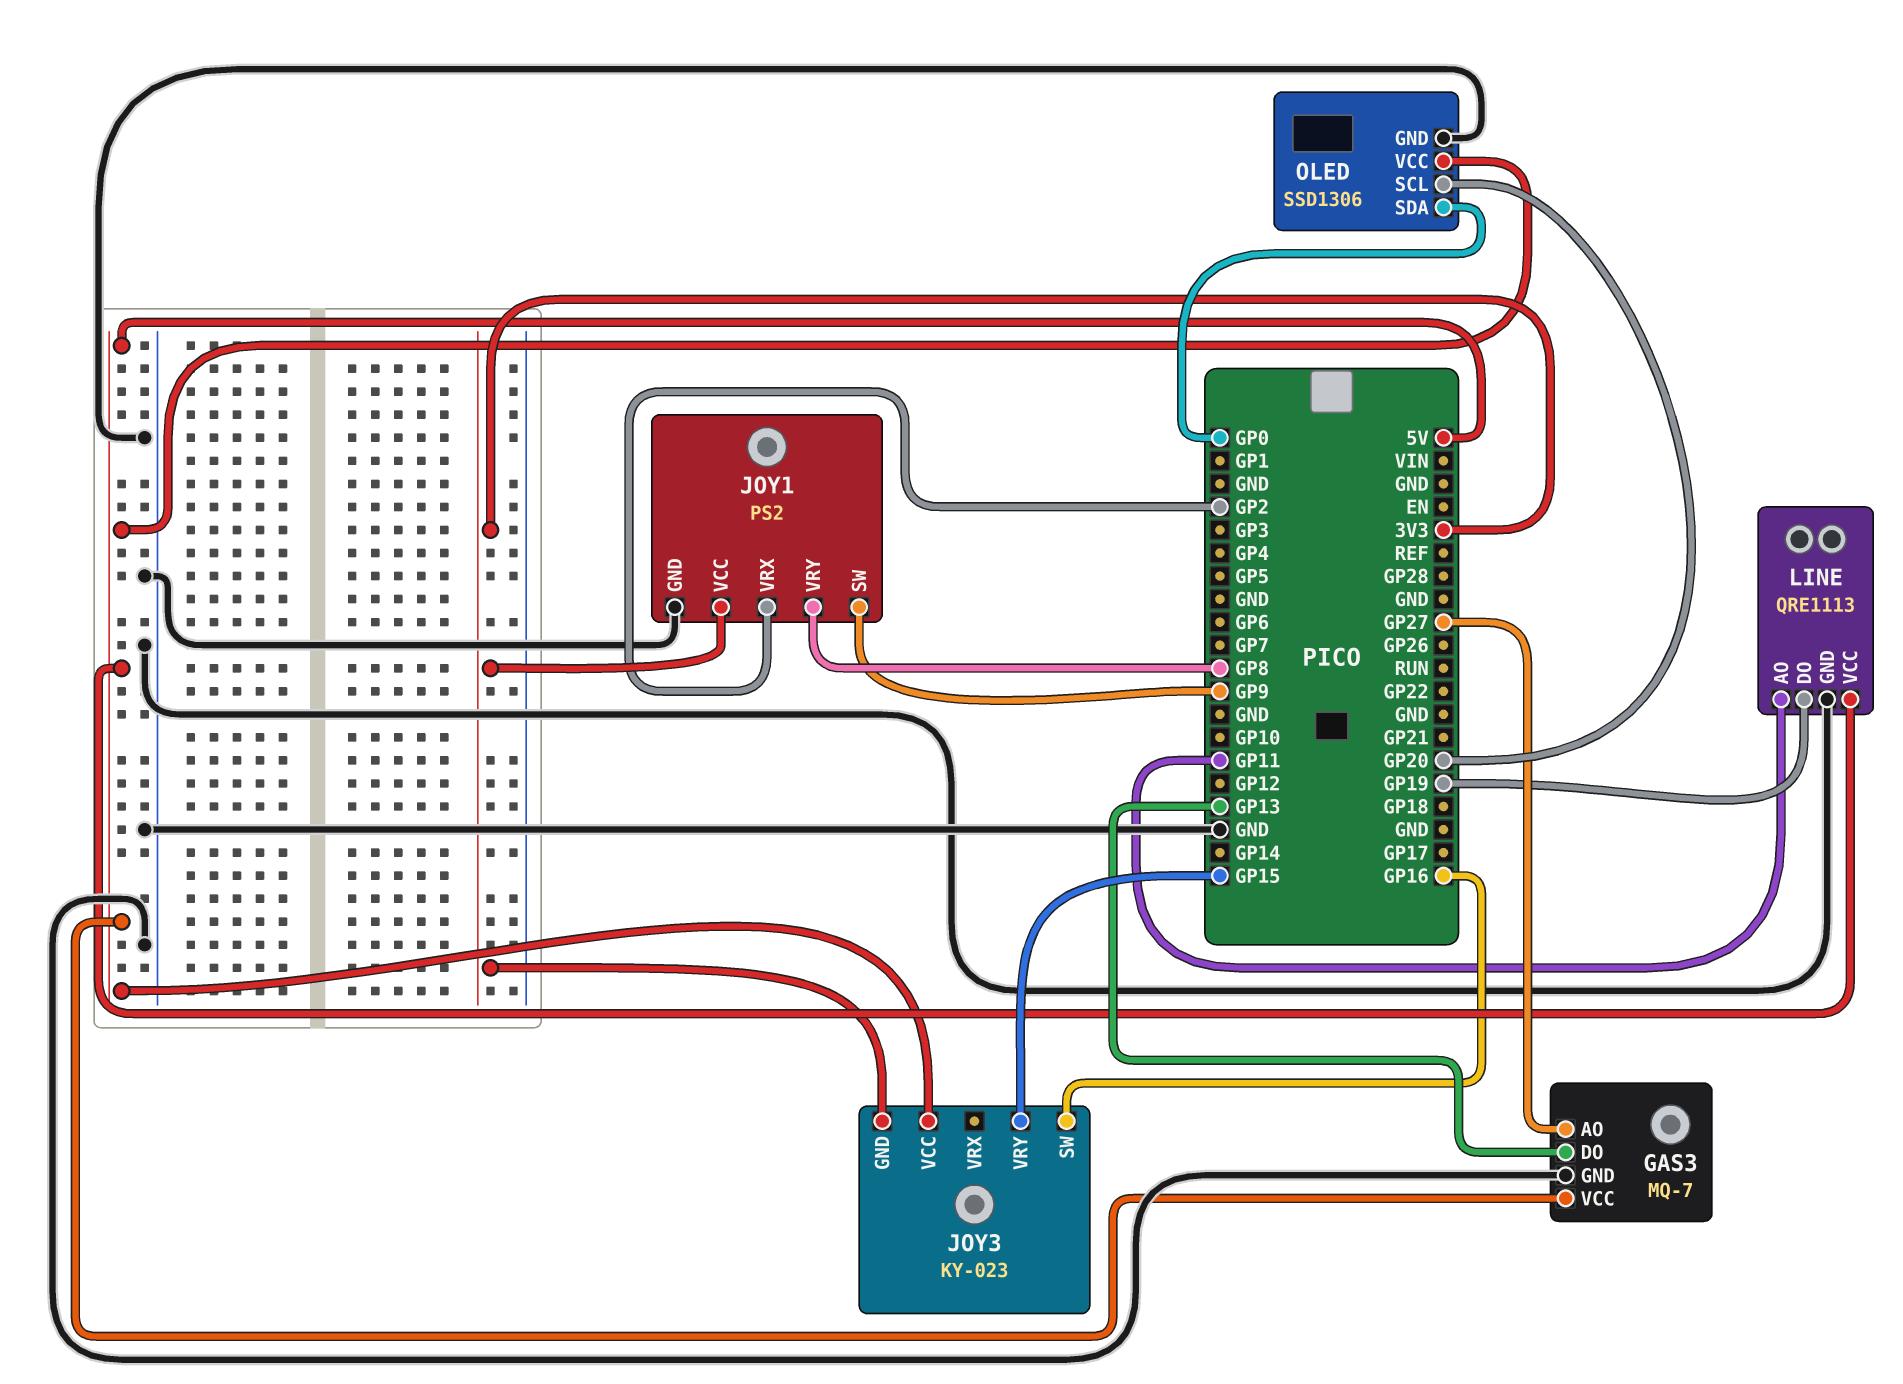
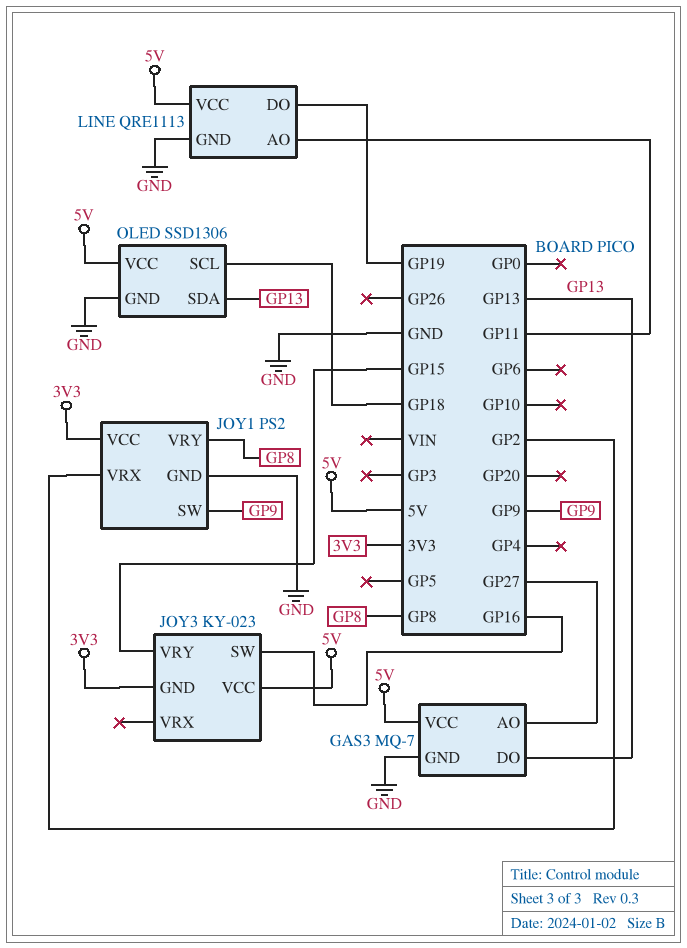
OLED pin SCL: GP20 -> GP18
OLED pin SDA: GP0 -> GP13

